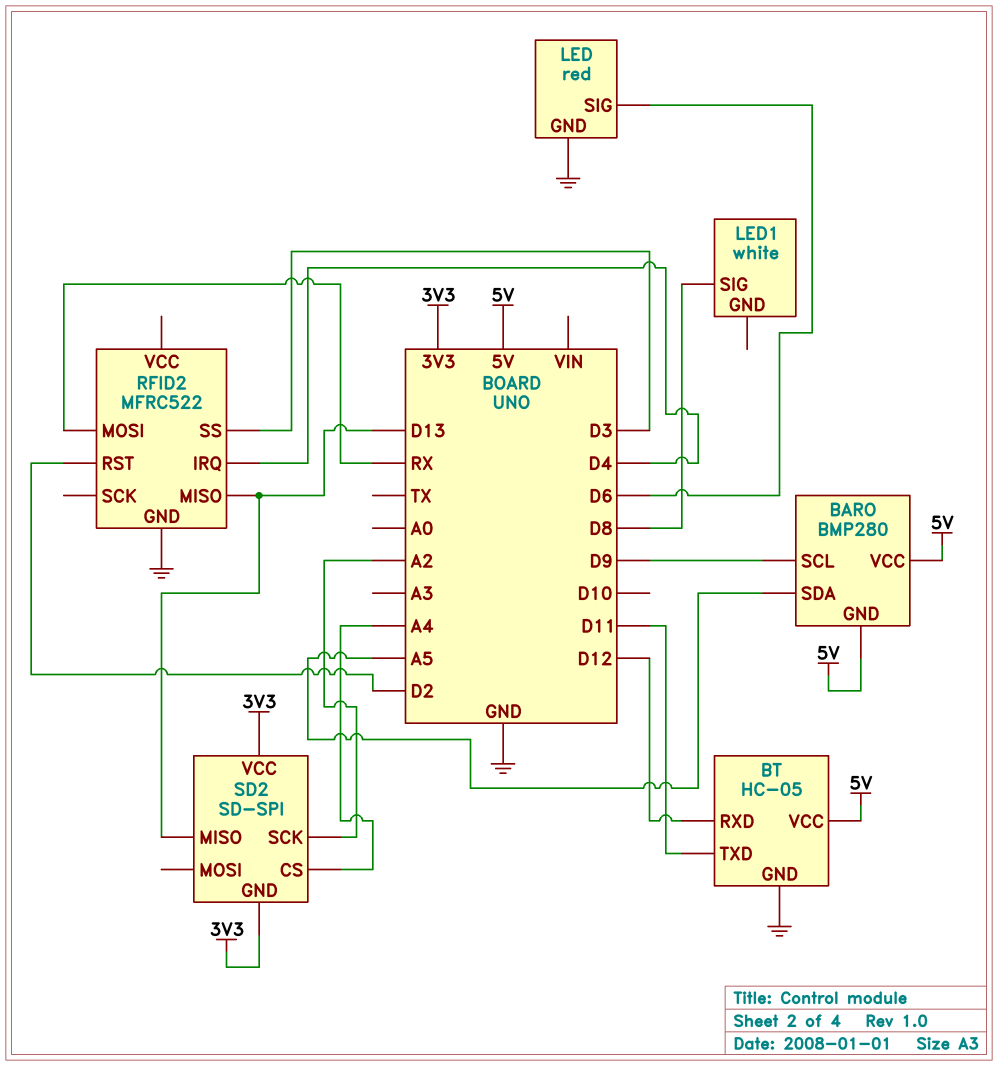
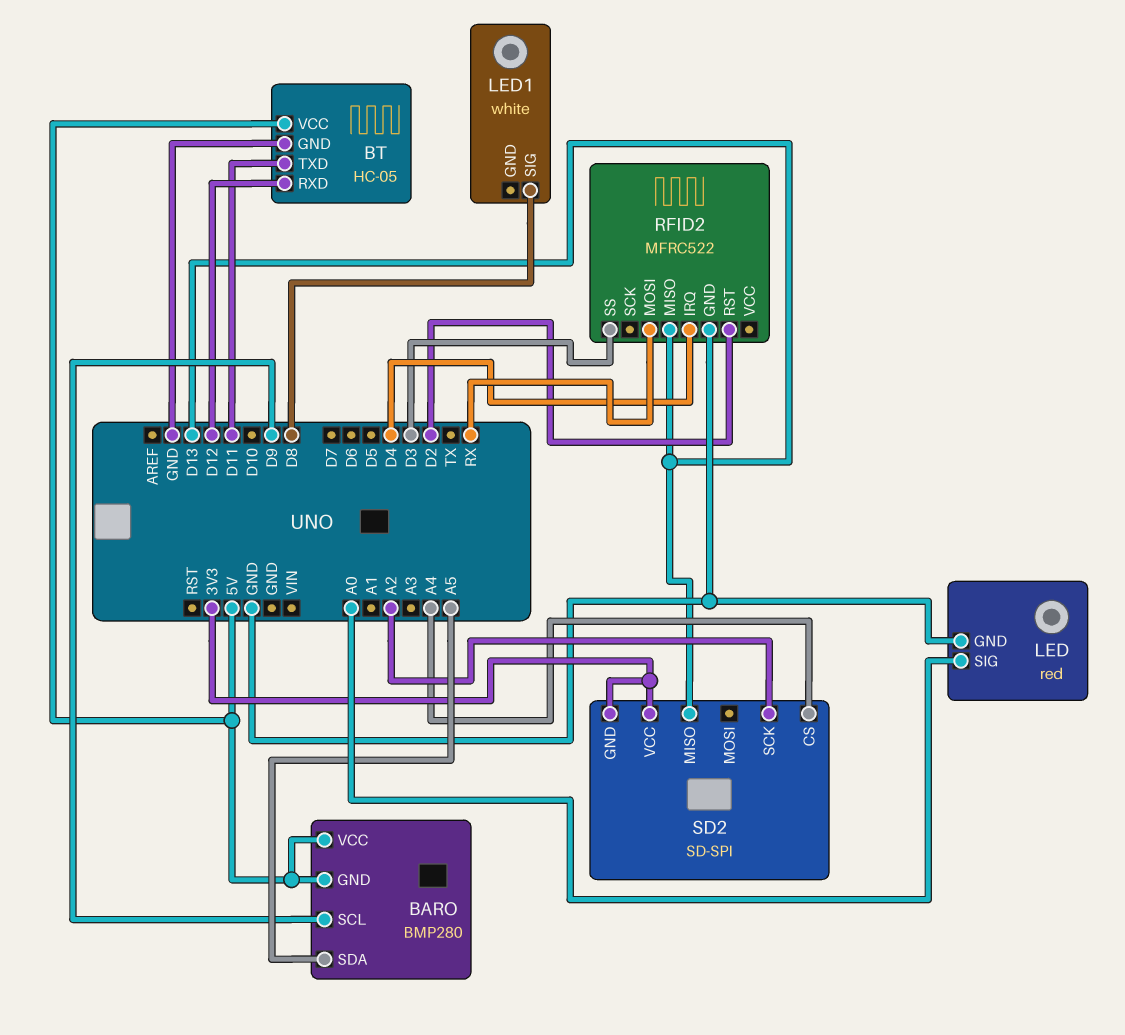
LED pin SIG: D6 -> A0

